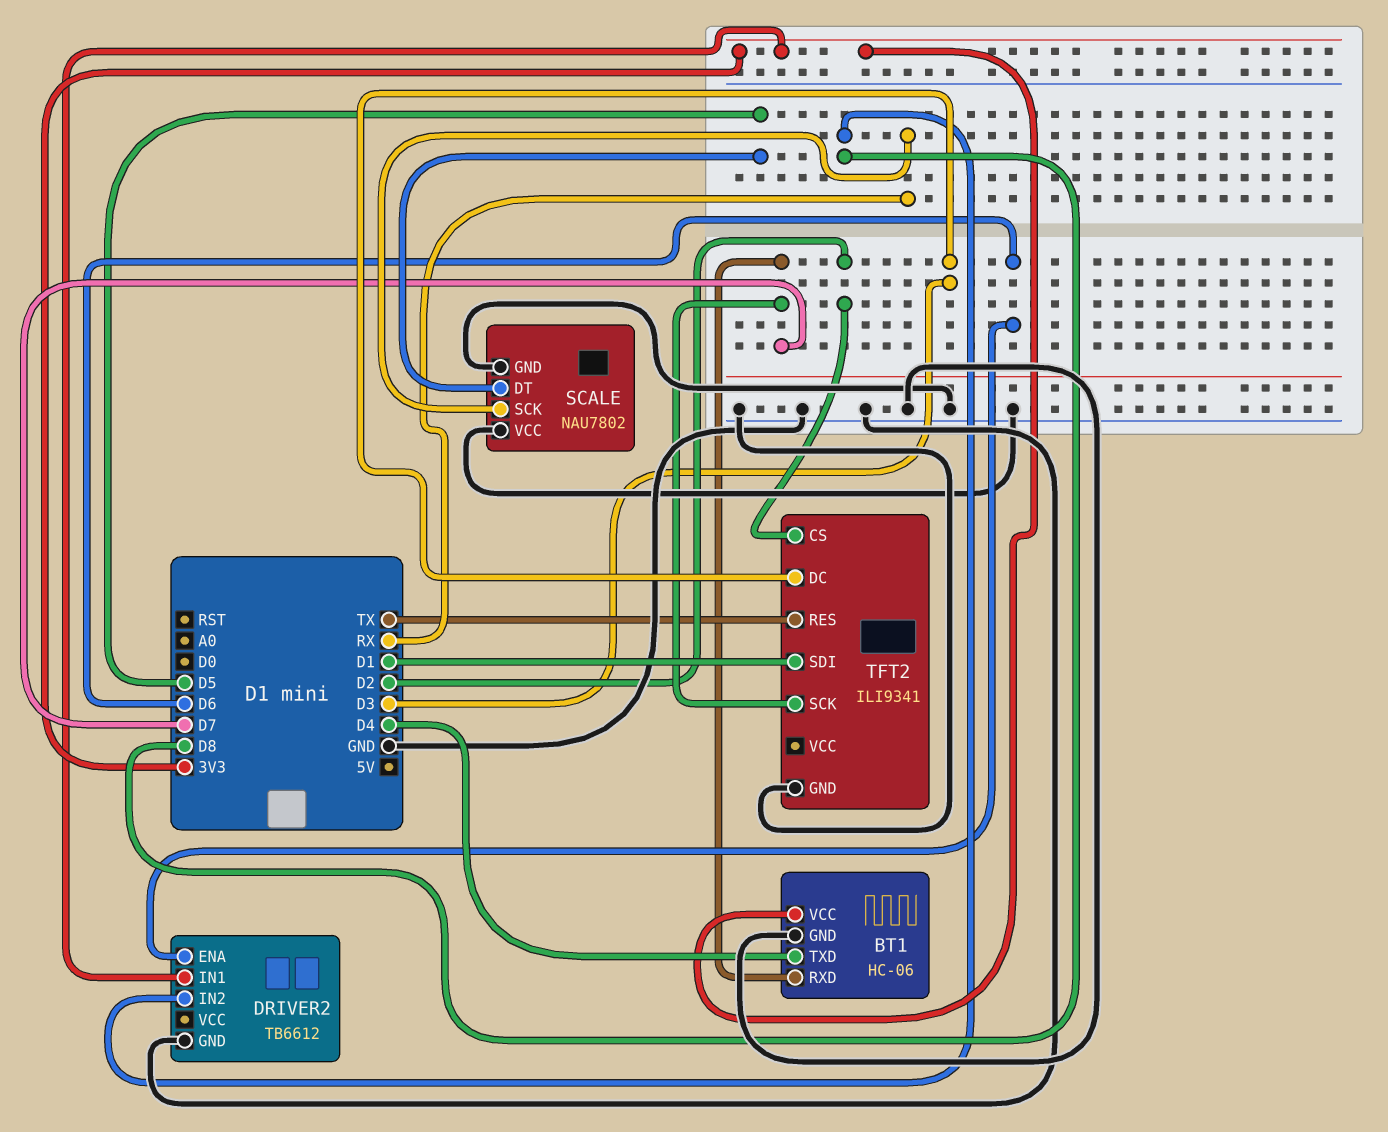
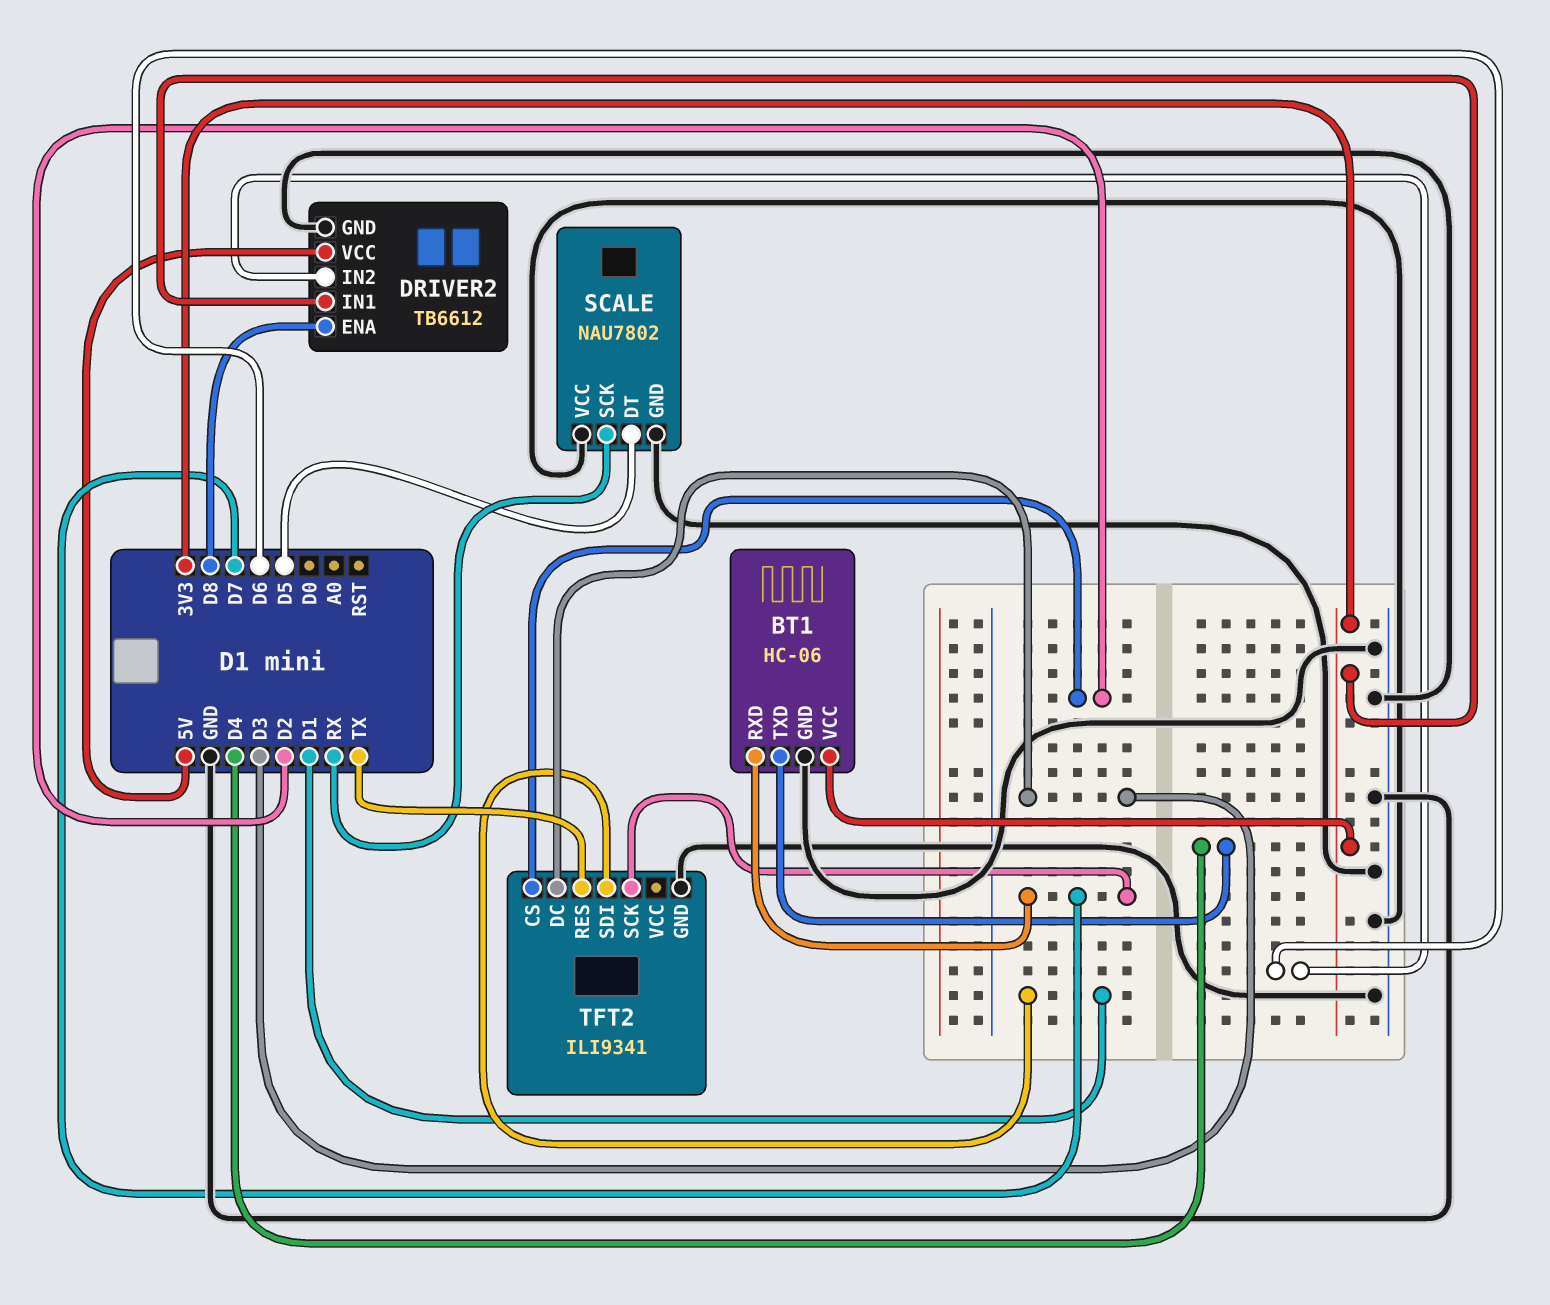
DRIVER2 pin ENA: D6 -> D8
DRIVER2 pin IN2: D8 -> D6
DRIVER2 pin VCC: none -> 5V

